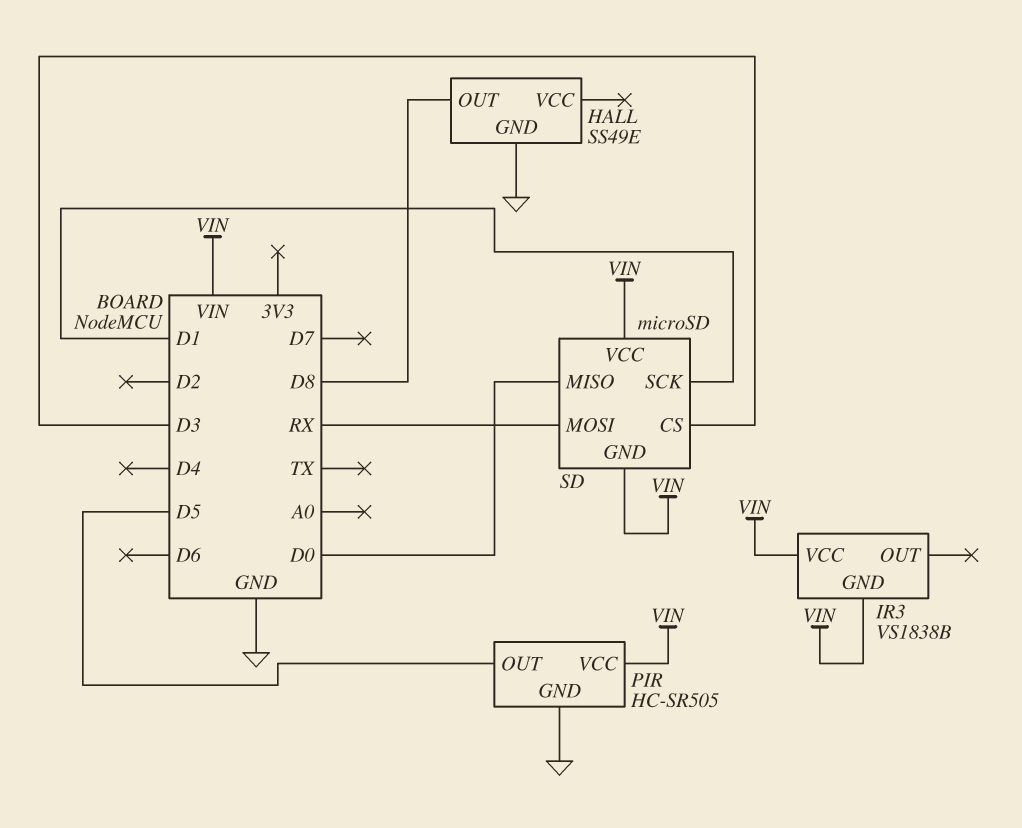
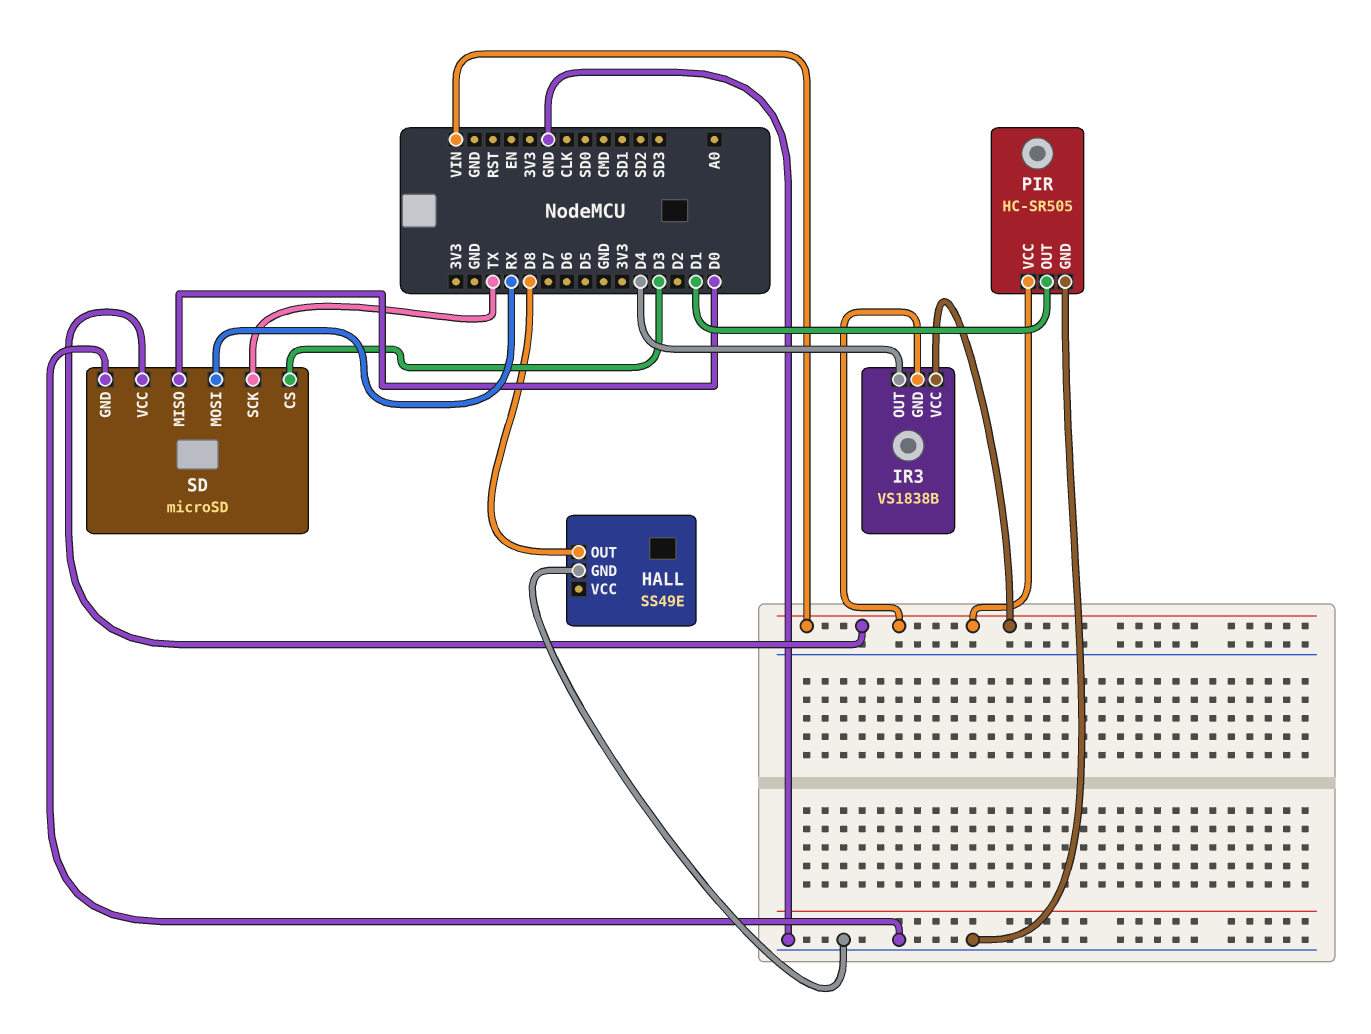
IR3 pin OUT: none -> D4
PIR pin OUT: D5 -> D1
SD pin GND: VIN -> GND
SD pin SCK: D1 -> TX

